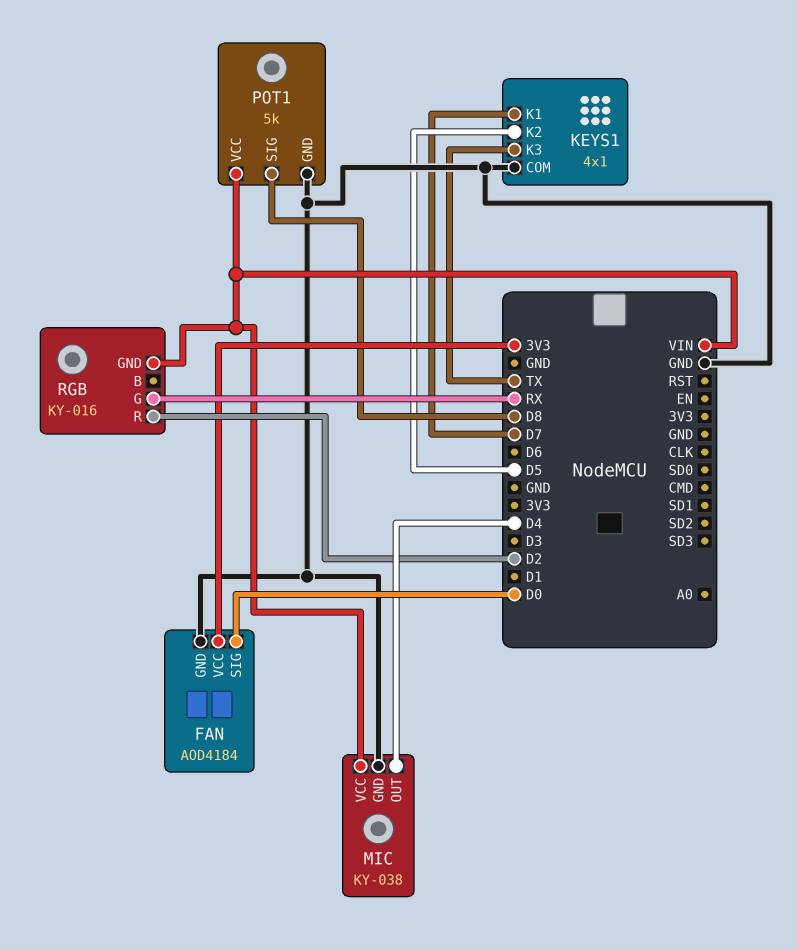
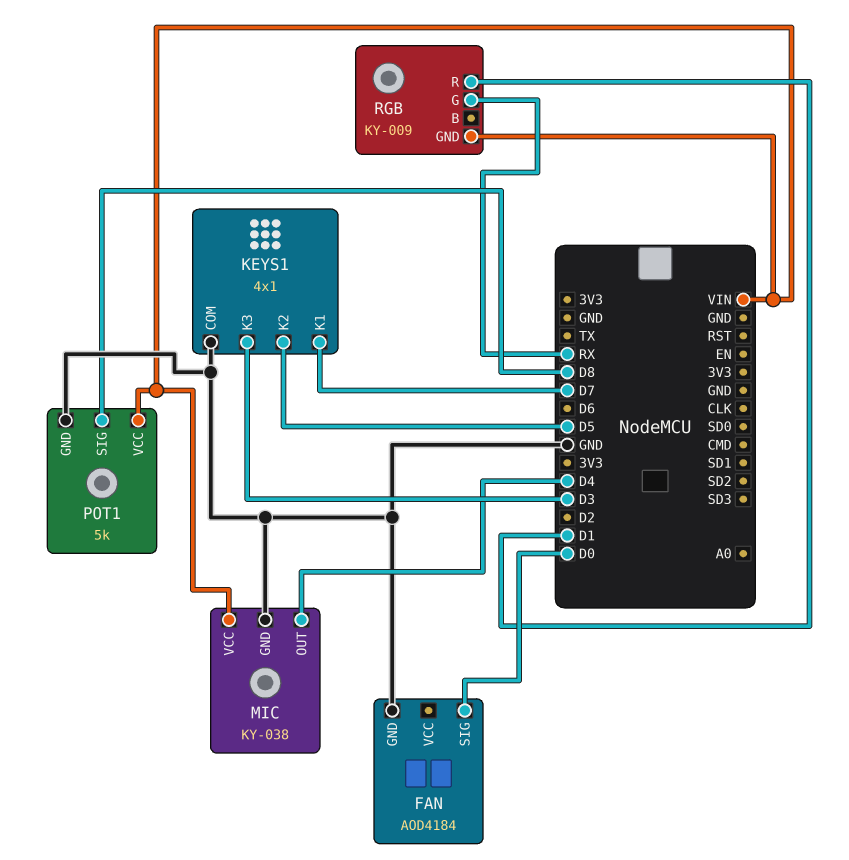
FAN pin VCC: 3V3 -> none
KEYS1 pin K3: TX -> D3
RGB: KY-016 -> KY-009
RGB pin R: D2 -> D1

